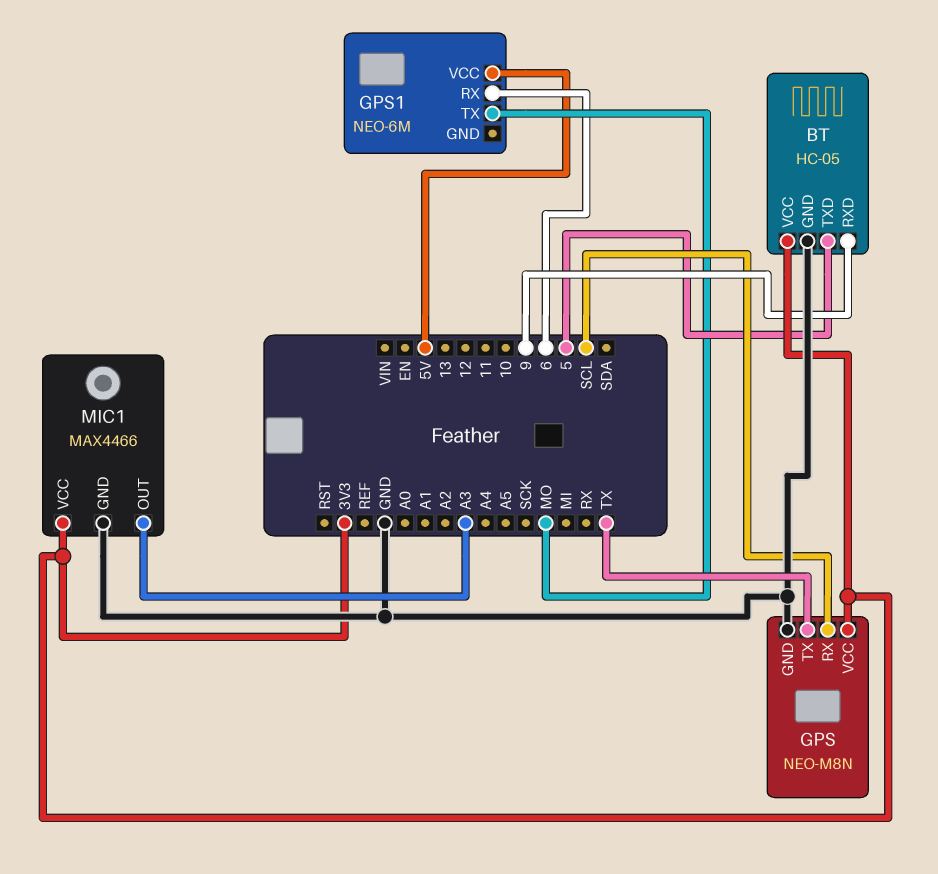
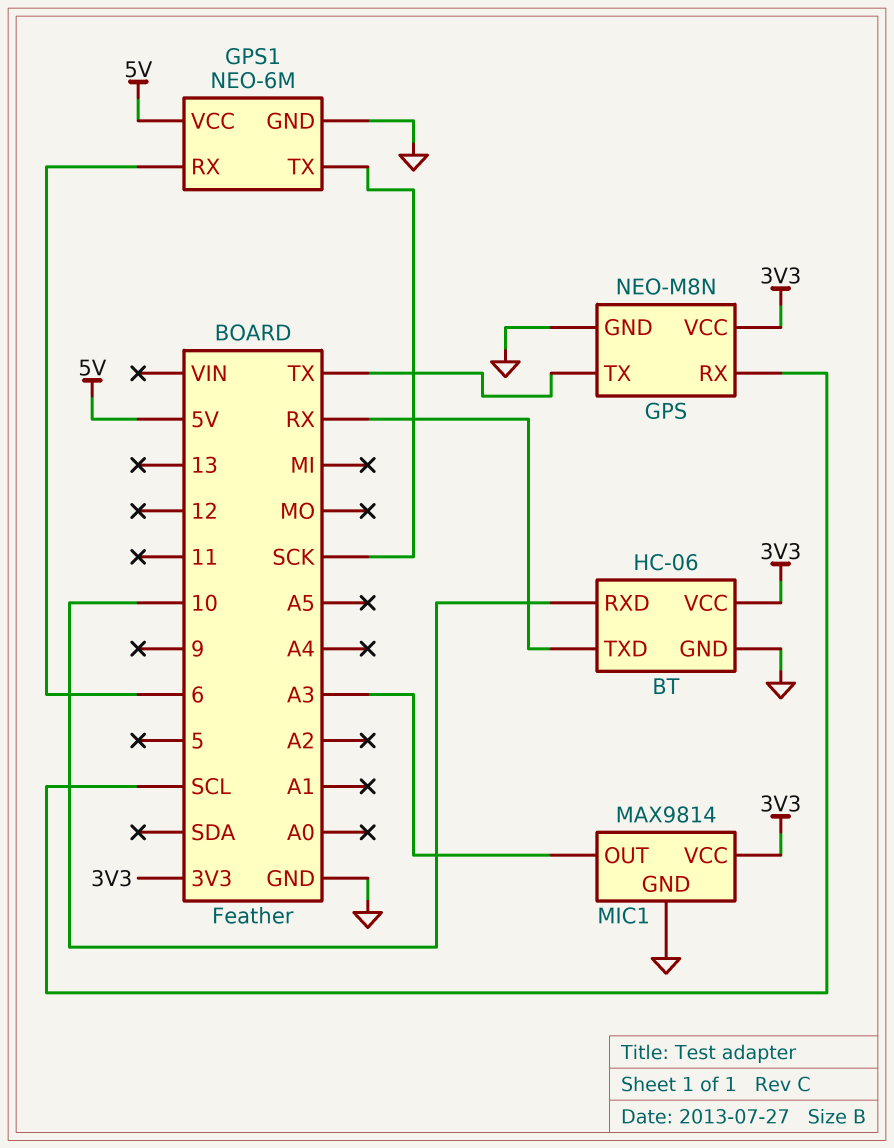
BT: HC-05 -> HC-06
BT pin RXD: 9 -> 10
BT pin TXD: 5 -> RX
GPS1 pin GND: none -> GND
GPS1 pin TX: MO -> SCK
MIC1: MAX4466 -> MAX9814

